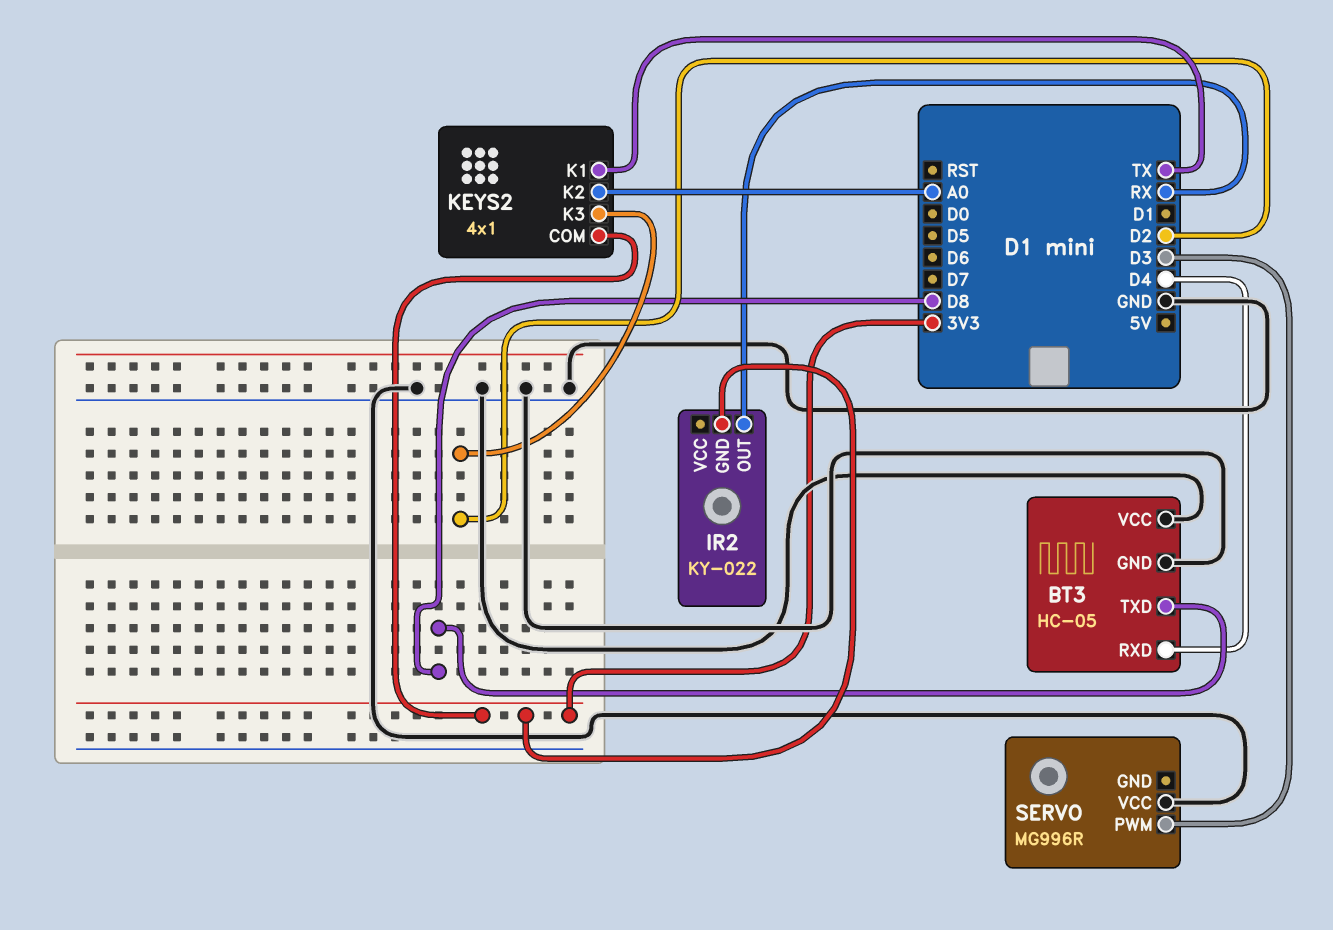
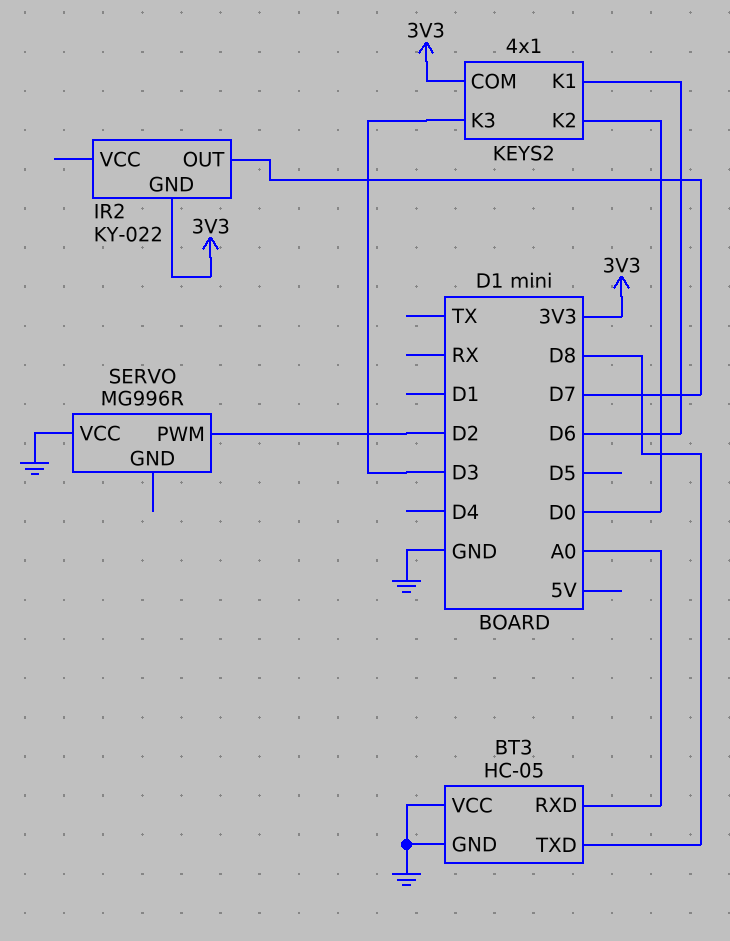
BT3 pin RXD: D4 -> A0
IR2 pin OUT: RX -> D7
KEYS2 pin K1: TX -> D6
KEYS2 pin K2: A0 -> D0
KEYS2 pin K3: D2 -> D3
SERVO pin PWM: D3 -> D2

